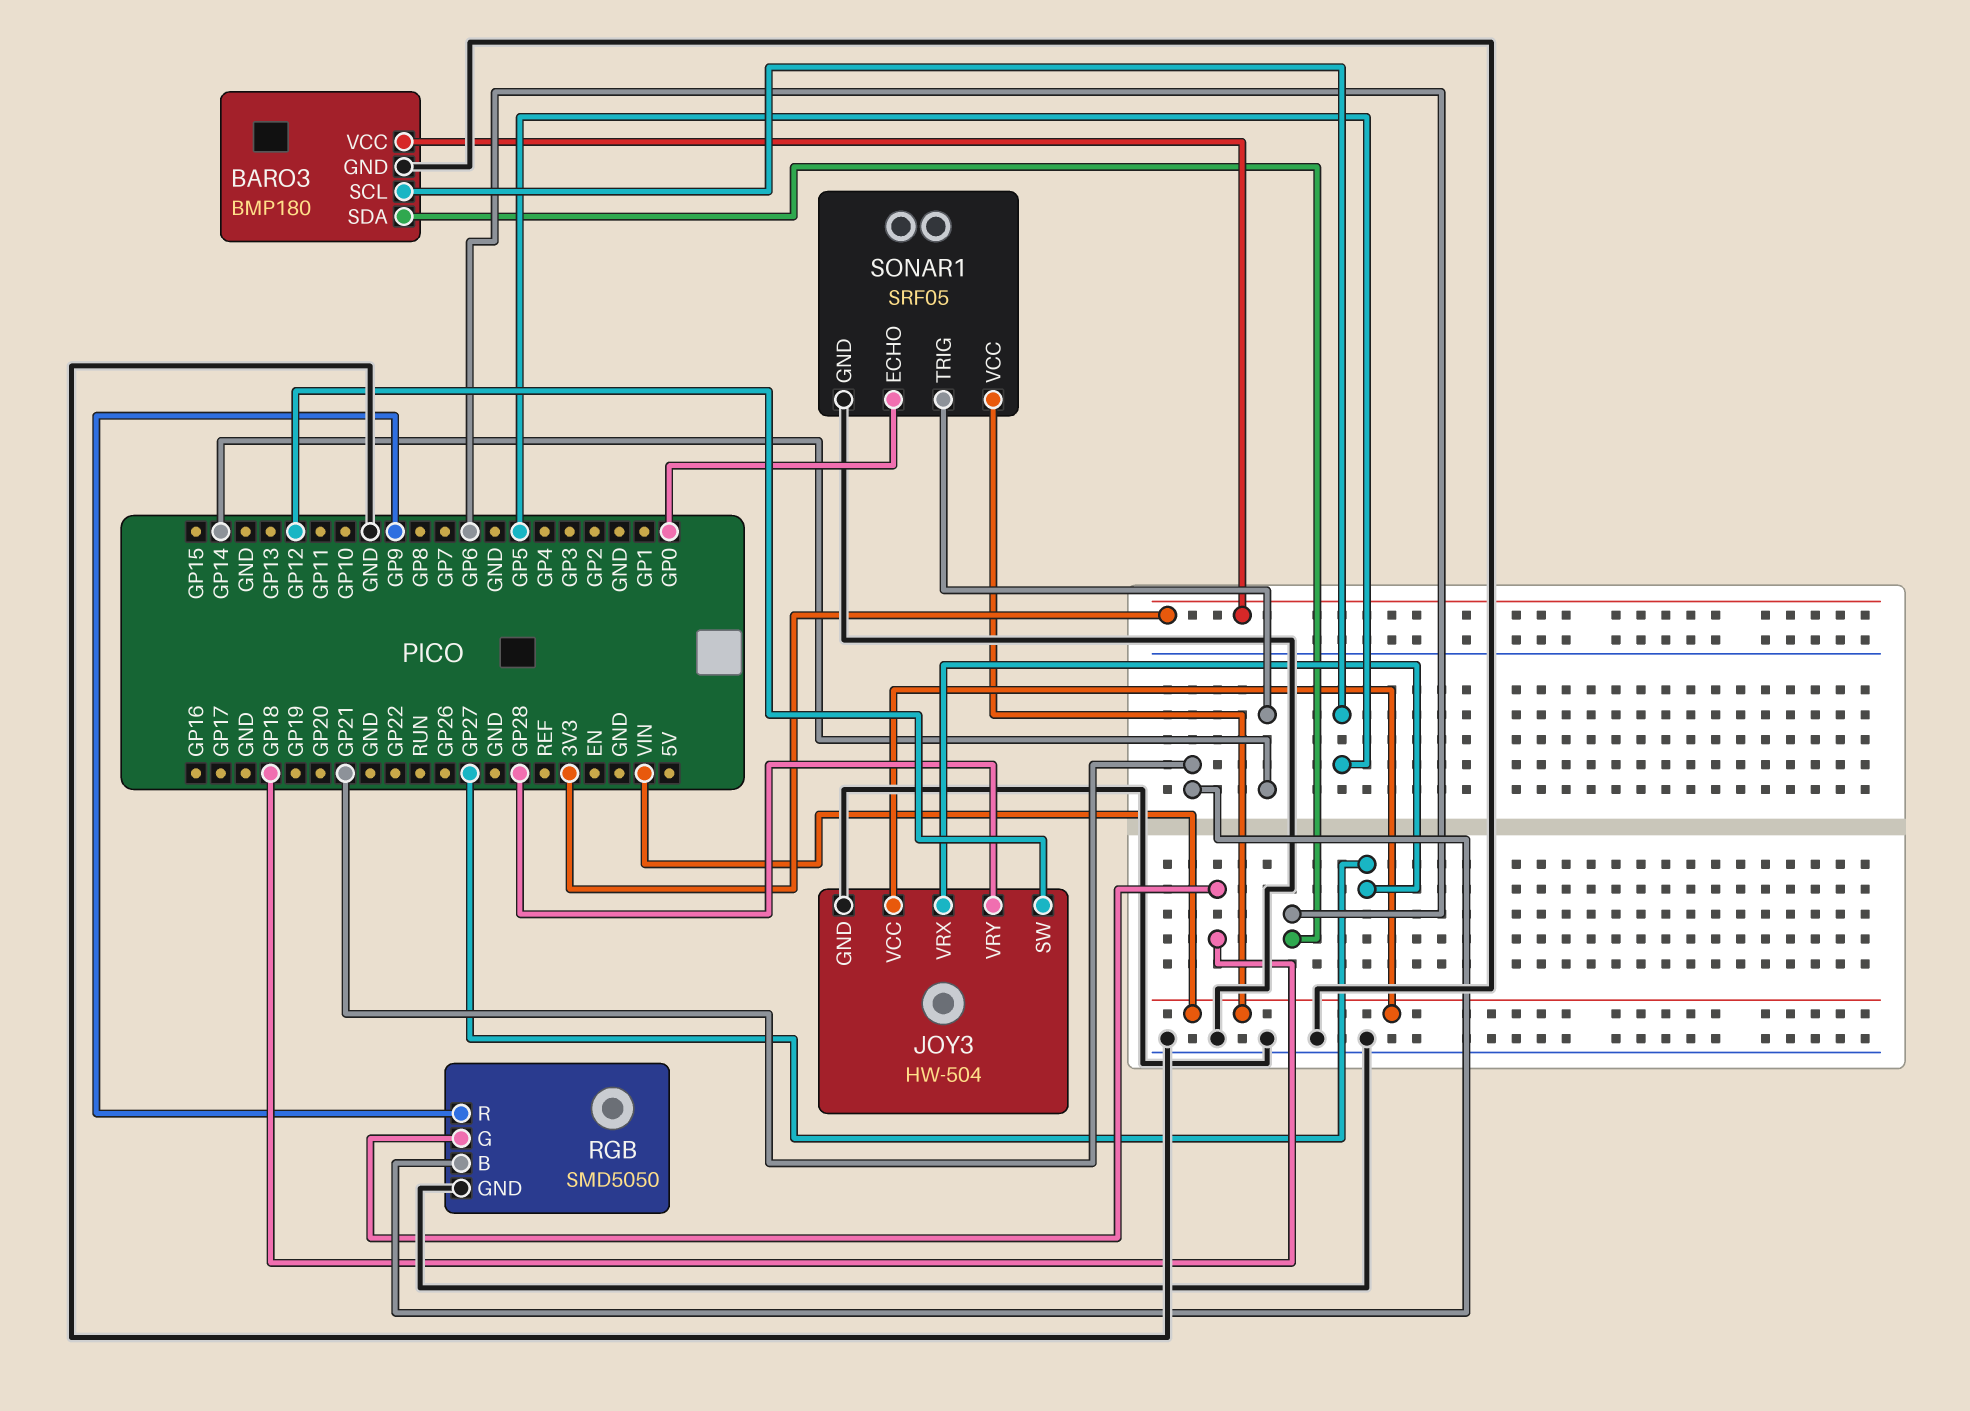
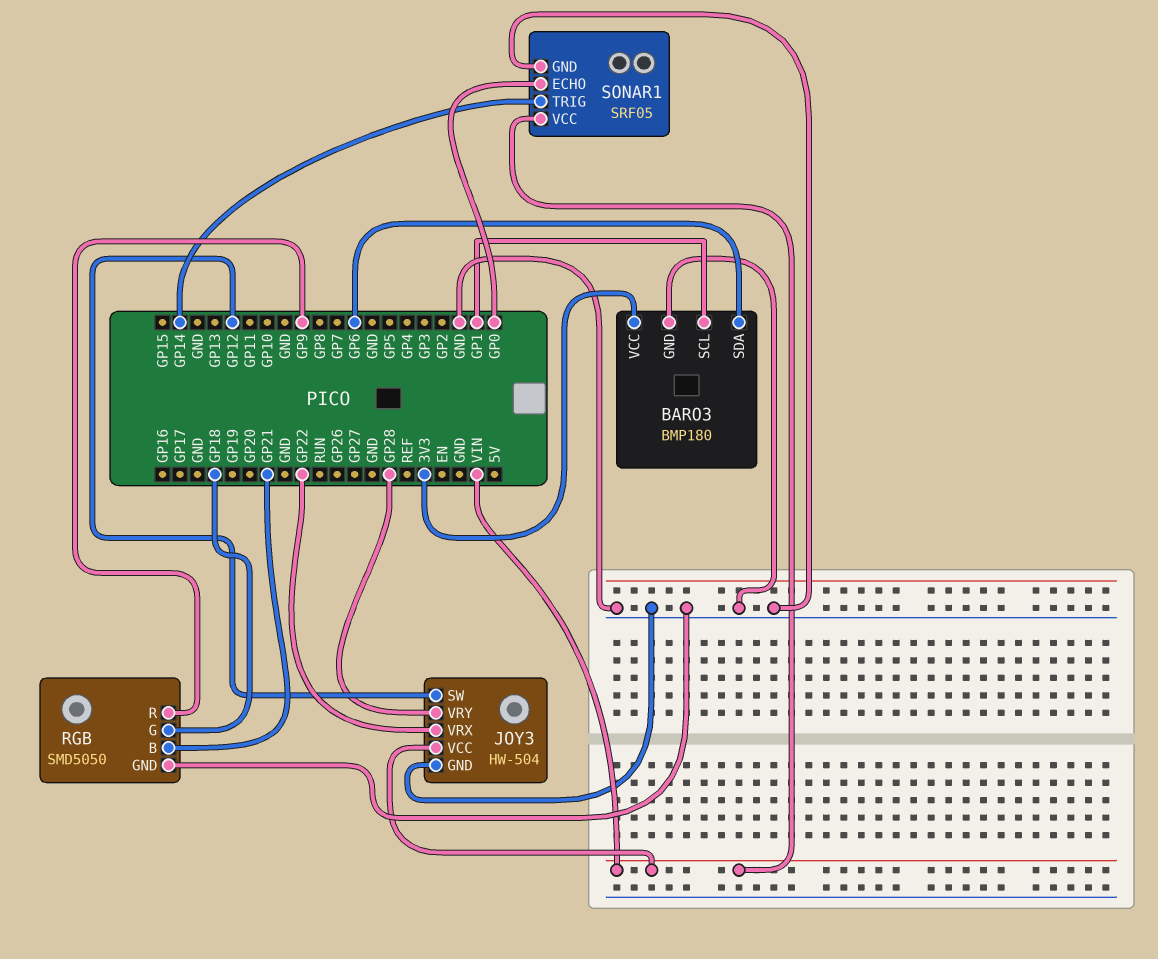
BARO3 pin SCL: GP5 -> GP1
JOY3 pin VRX: GP27 -> GP22

